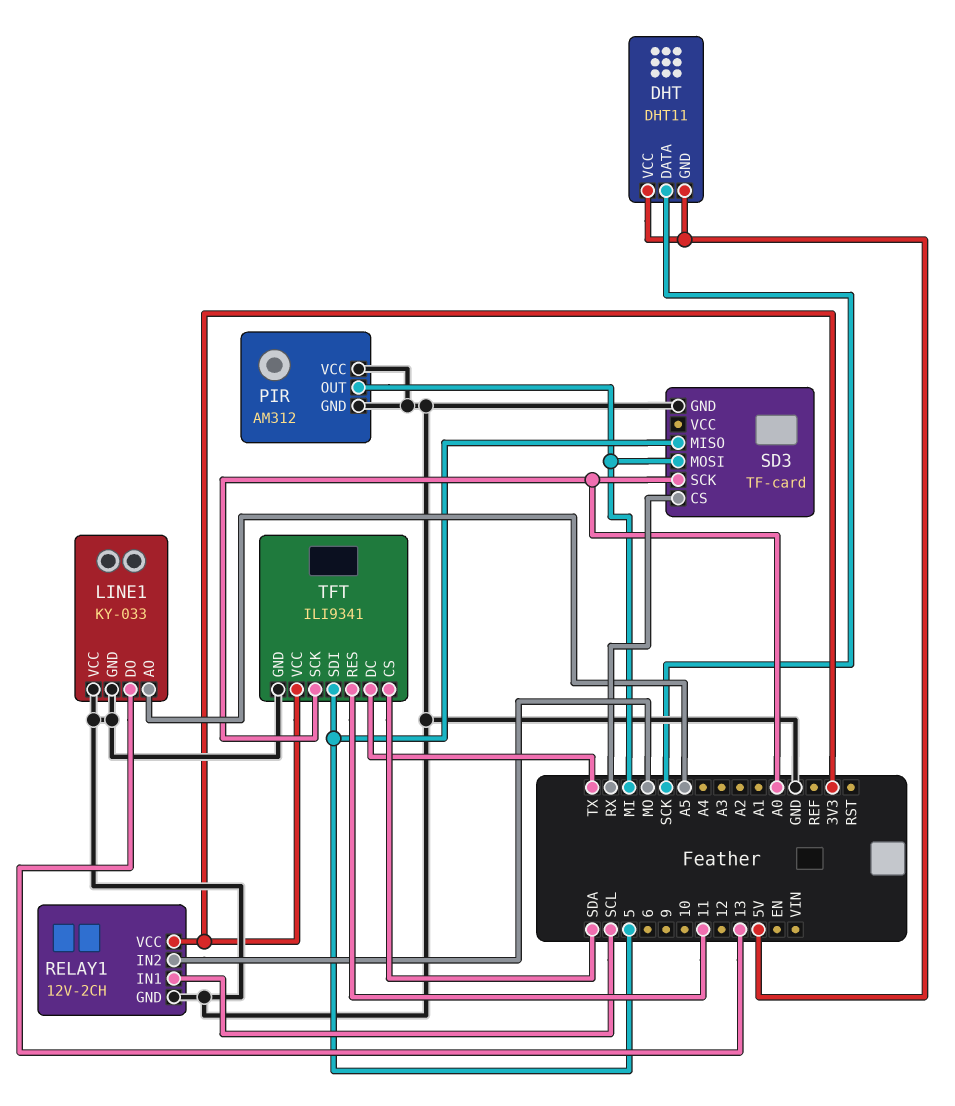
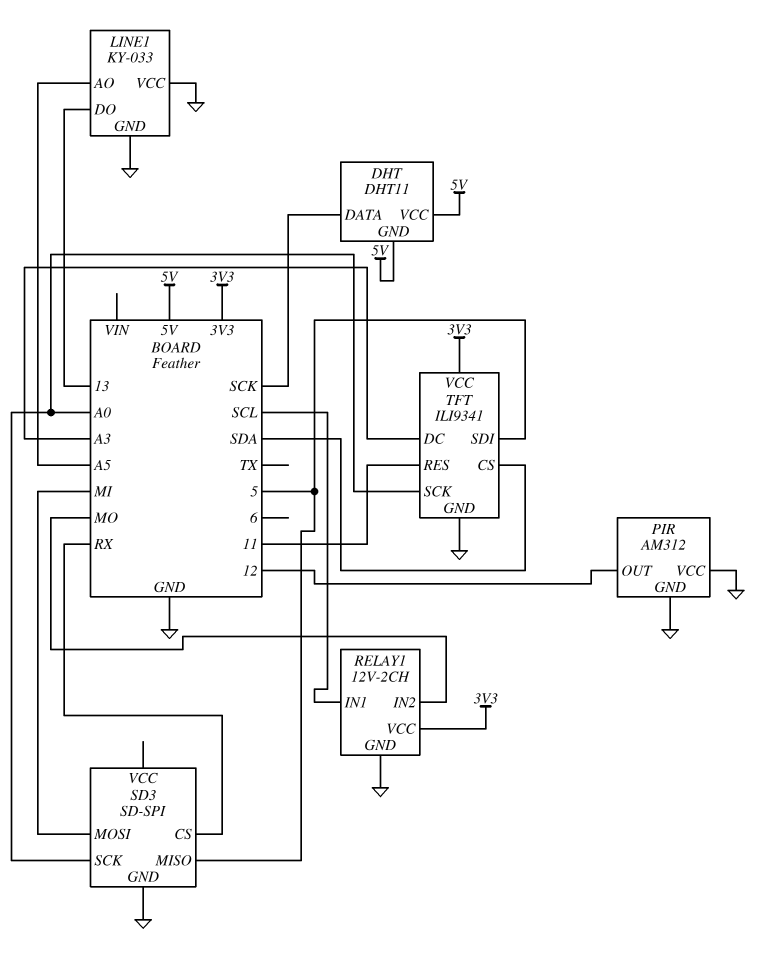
PIR pin OUT: MI -> 12
SD3: TF-card -> SD-SPI
TFT pin DC: TX -> A3

